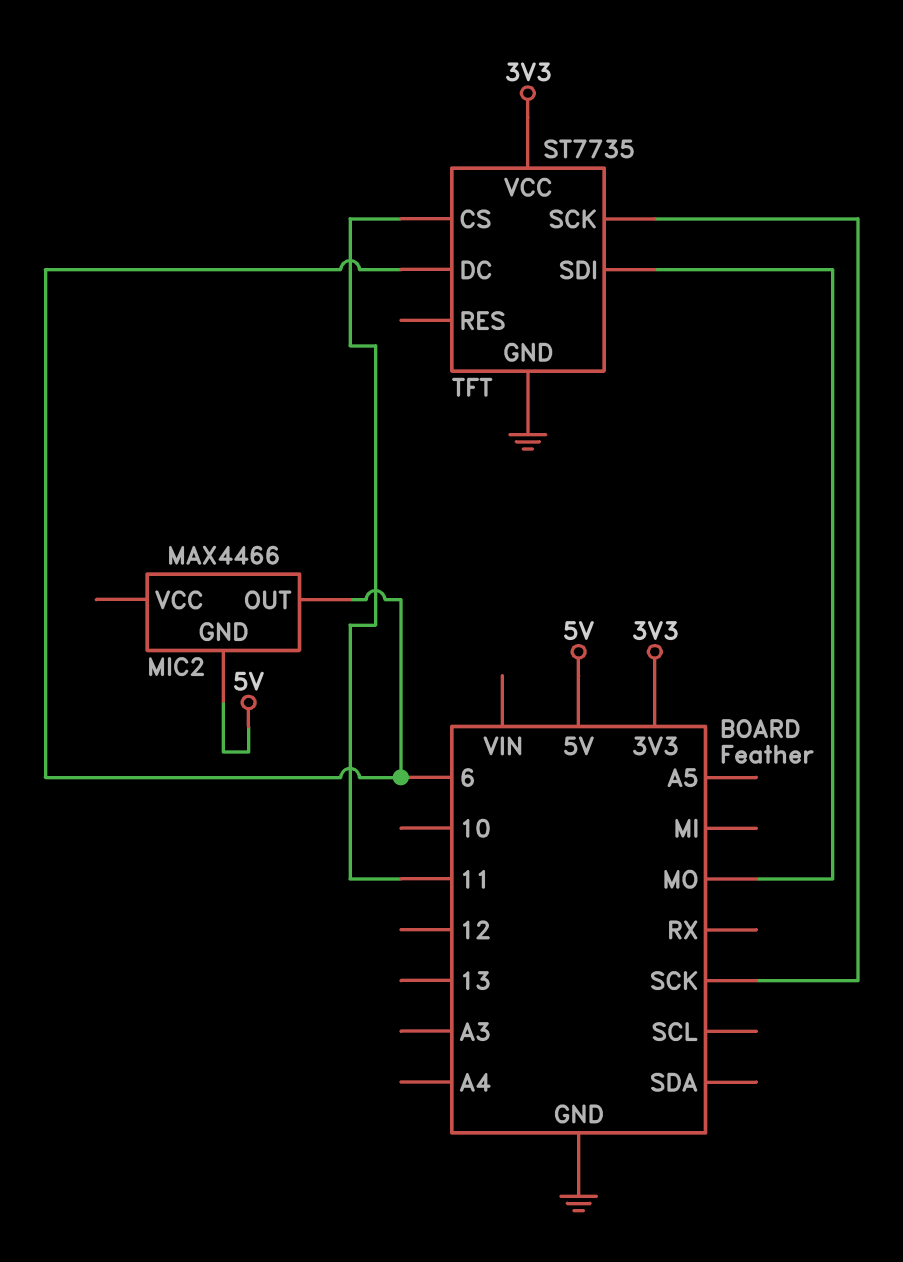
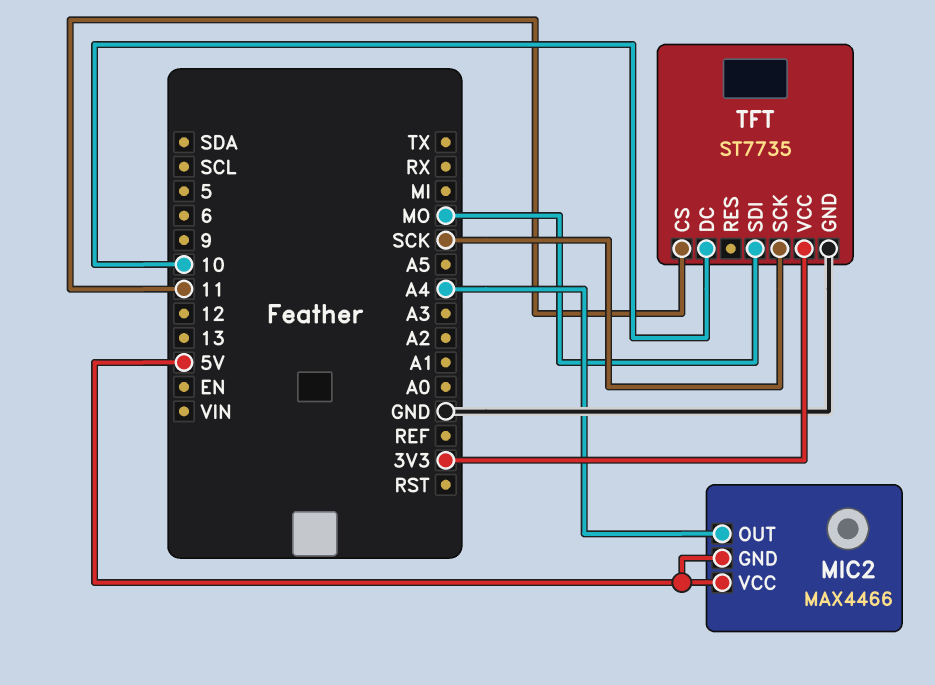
MIC2 pin OUT: 6 -> A4
MIC2 pin VCC: none -> 5V
TFT pin DC: 6 -> 10

